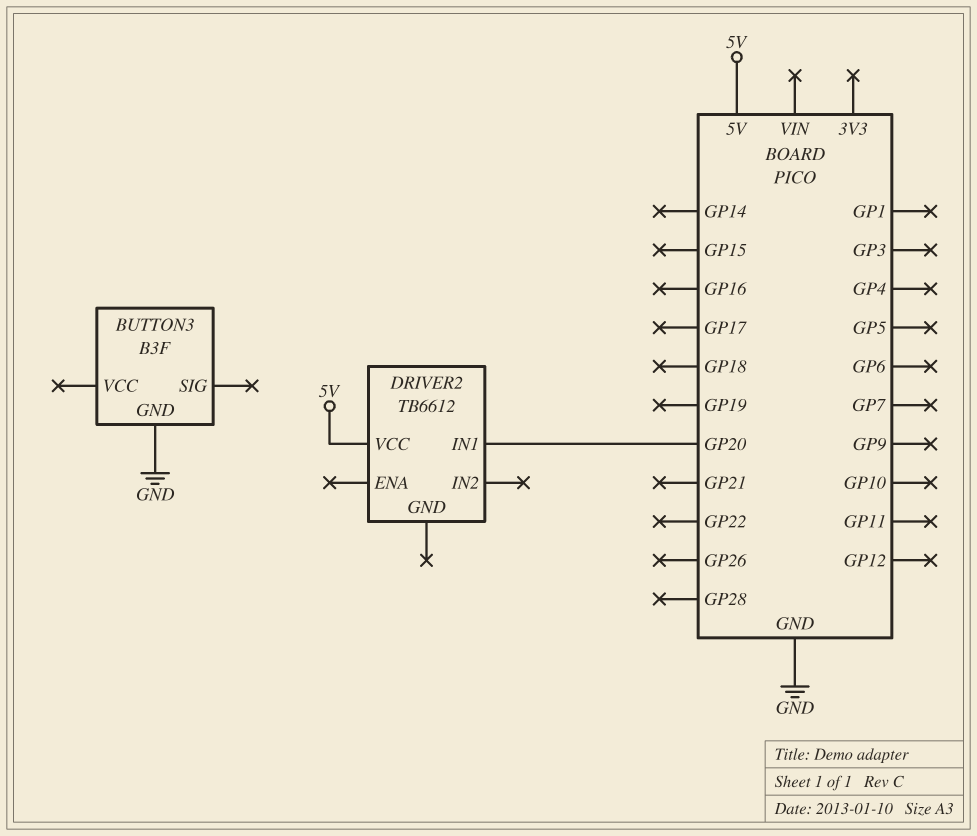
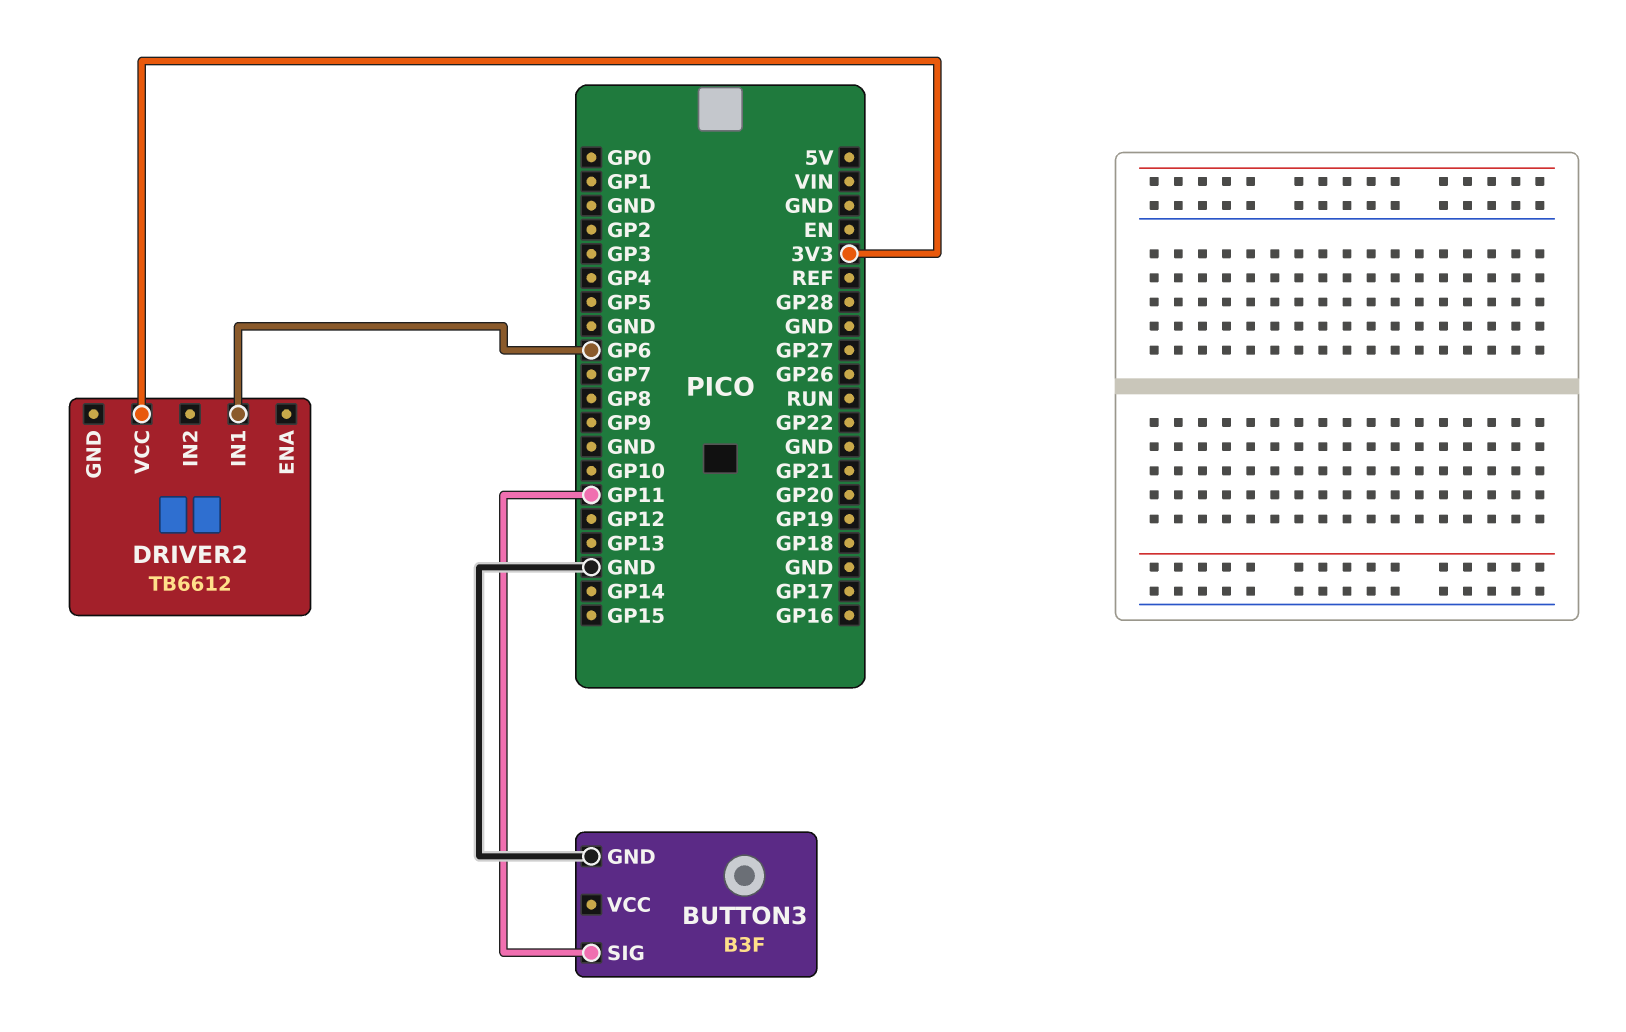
BUTTON3 pin SIG: none -> GP11
DRIVER2 pin IN1: GP20 -> GP6
DRIVER2 pin VCC: 5V -> 3V3

